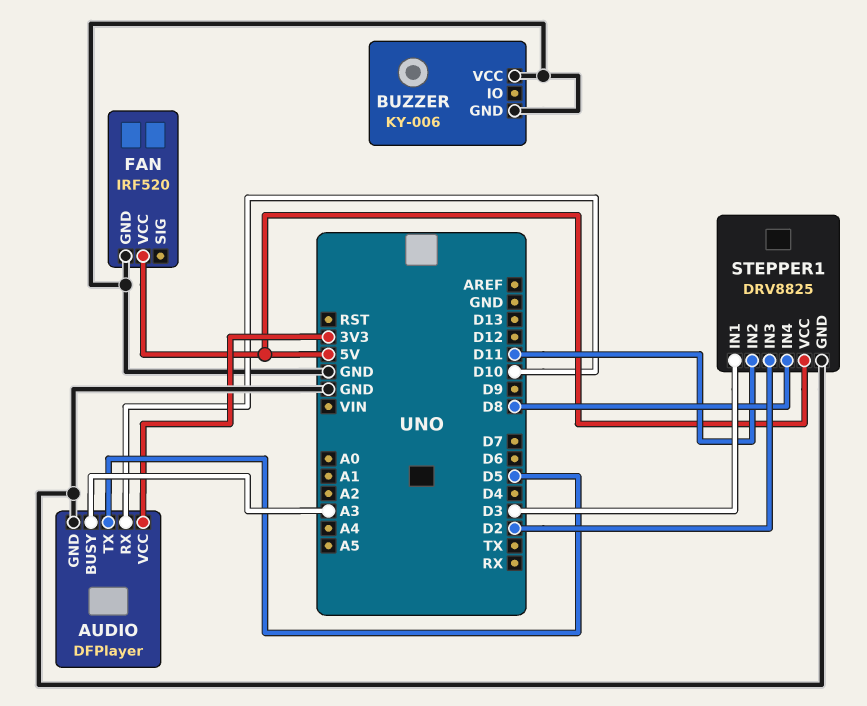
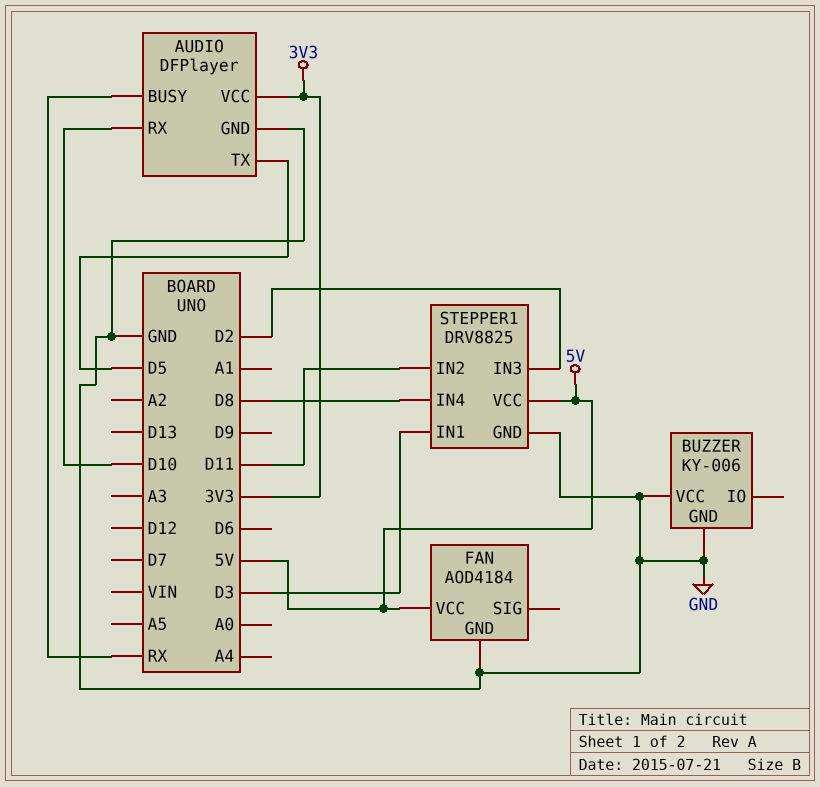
AUDIO pin BUSY: A3 -> RX
FAN: IRF520 -> AOD4184

